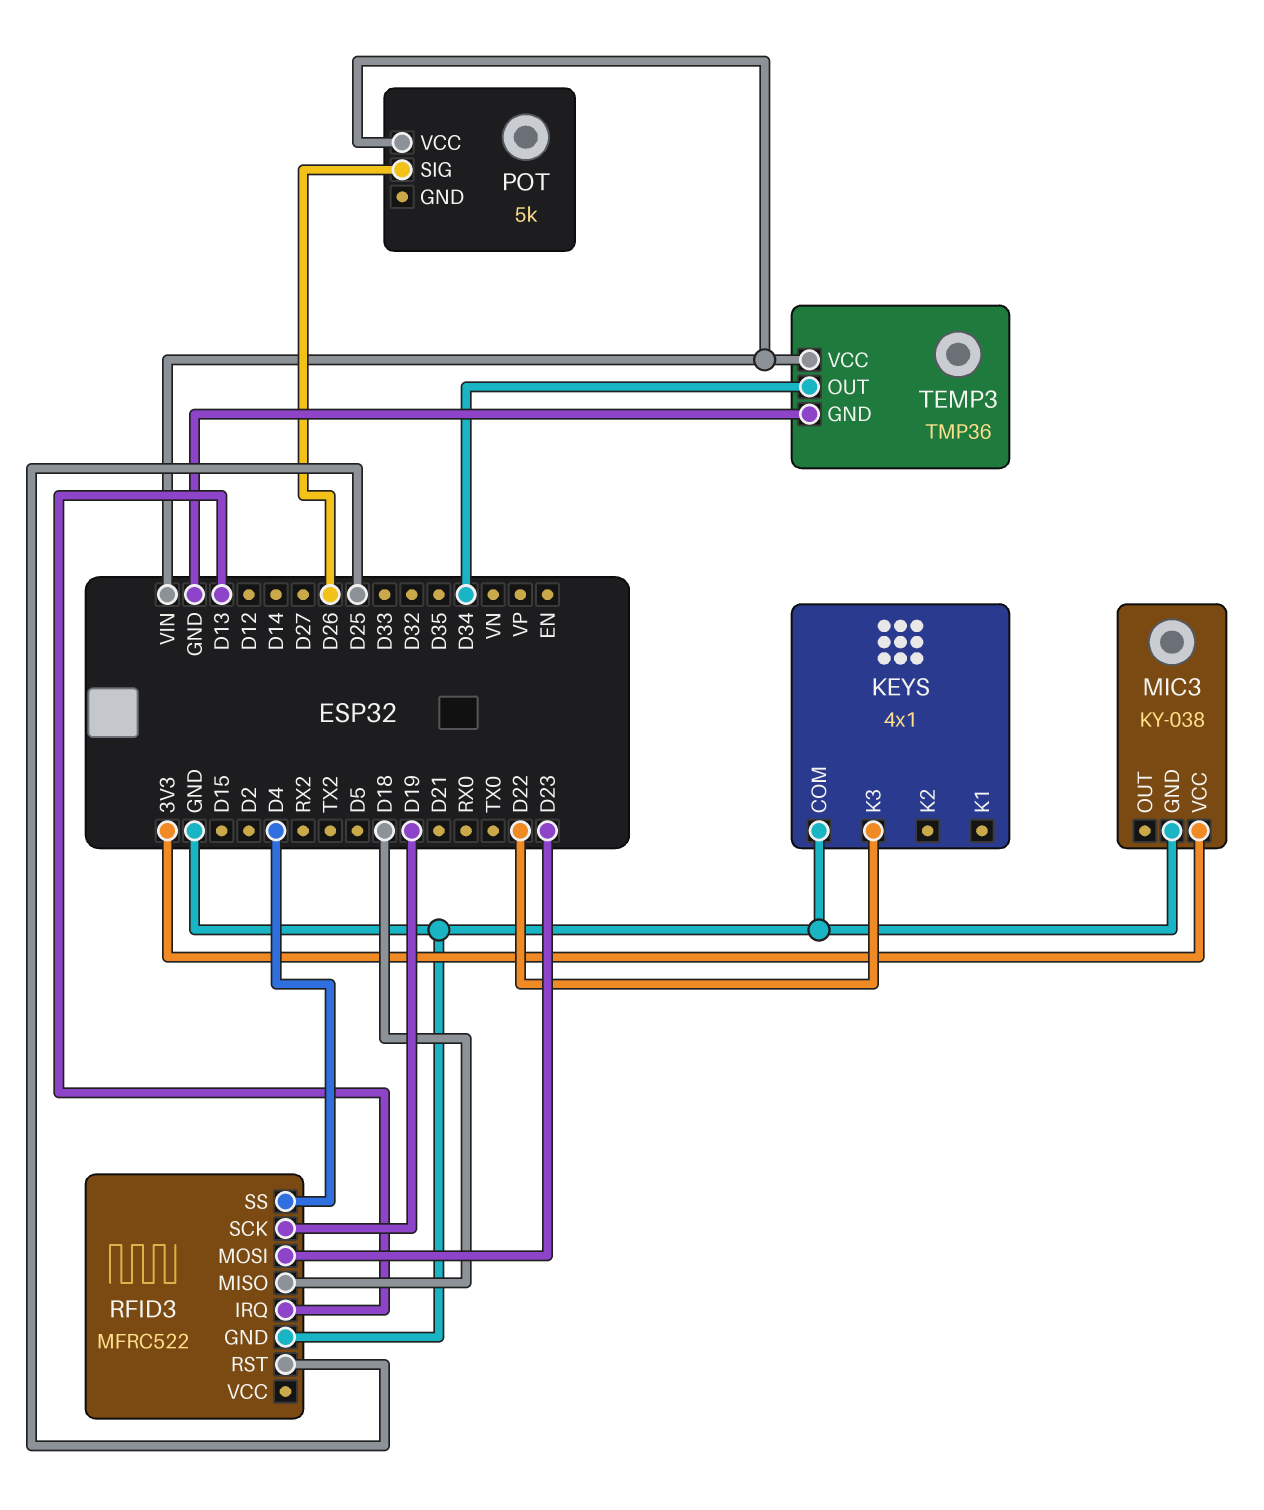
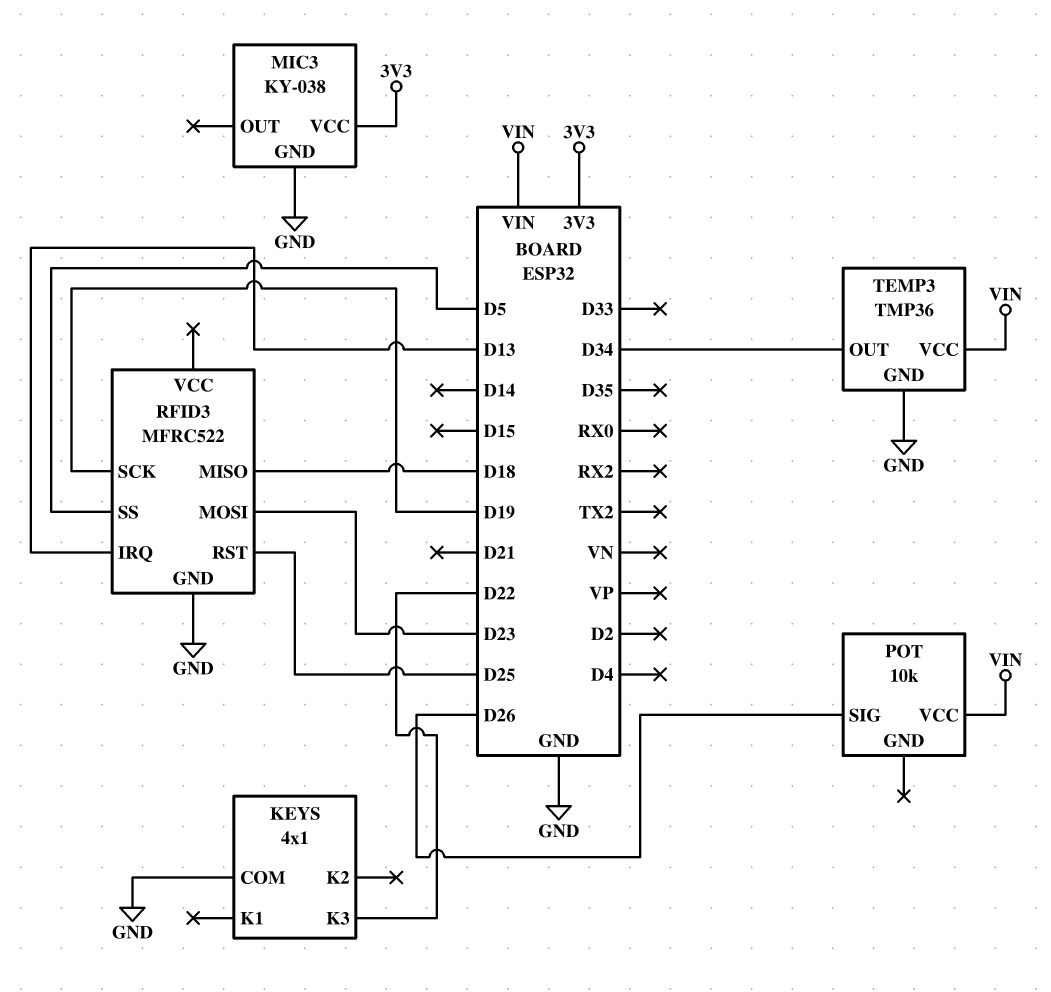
POT: 5k -> 10k
RFID3 pin SS: D4 -> D5

